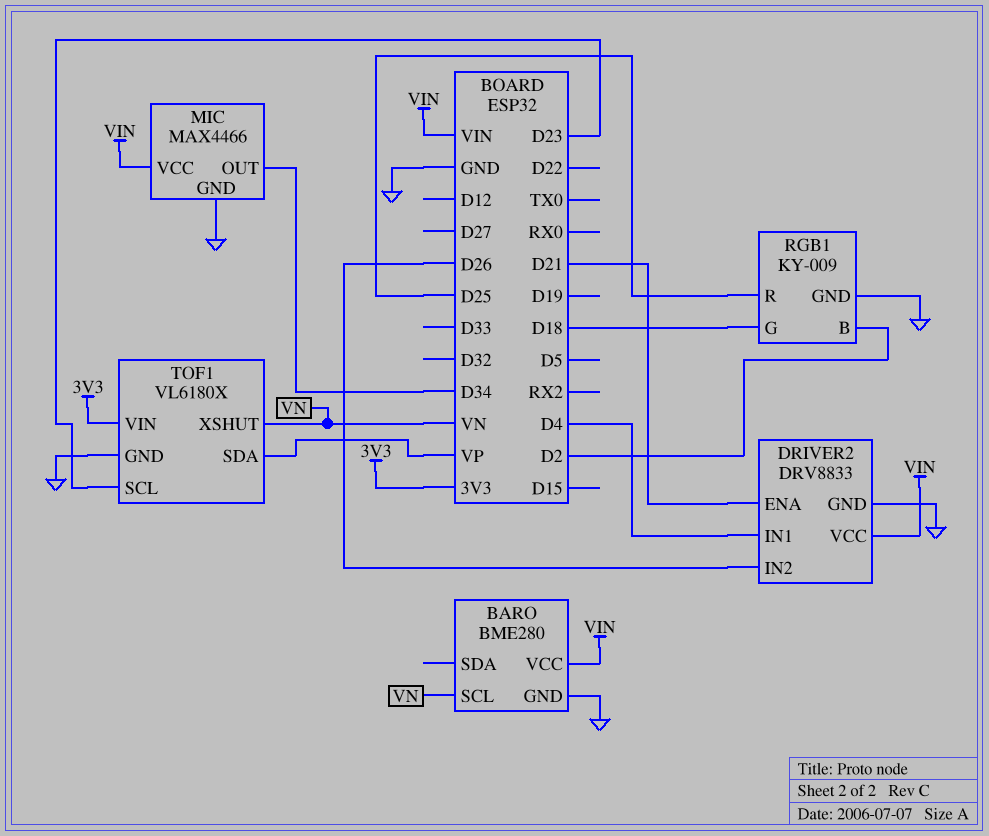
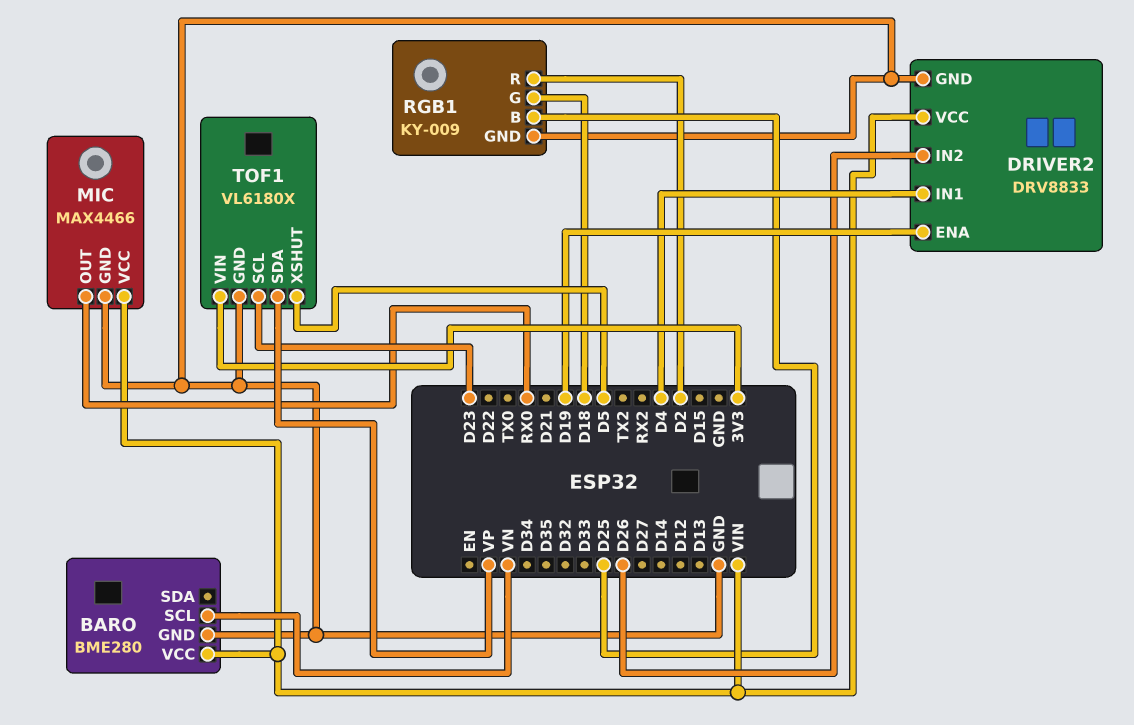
DRIVER2 pin ENA: D21 -> D19
MIC pin OUT: D34 -> RX0
RGB1 pin B: D2 -> D25
RGB1 pin R: D25 -> D2
TOF1 pin XSHUT: VN -> D5

